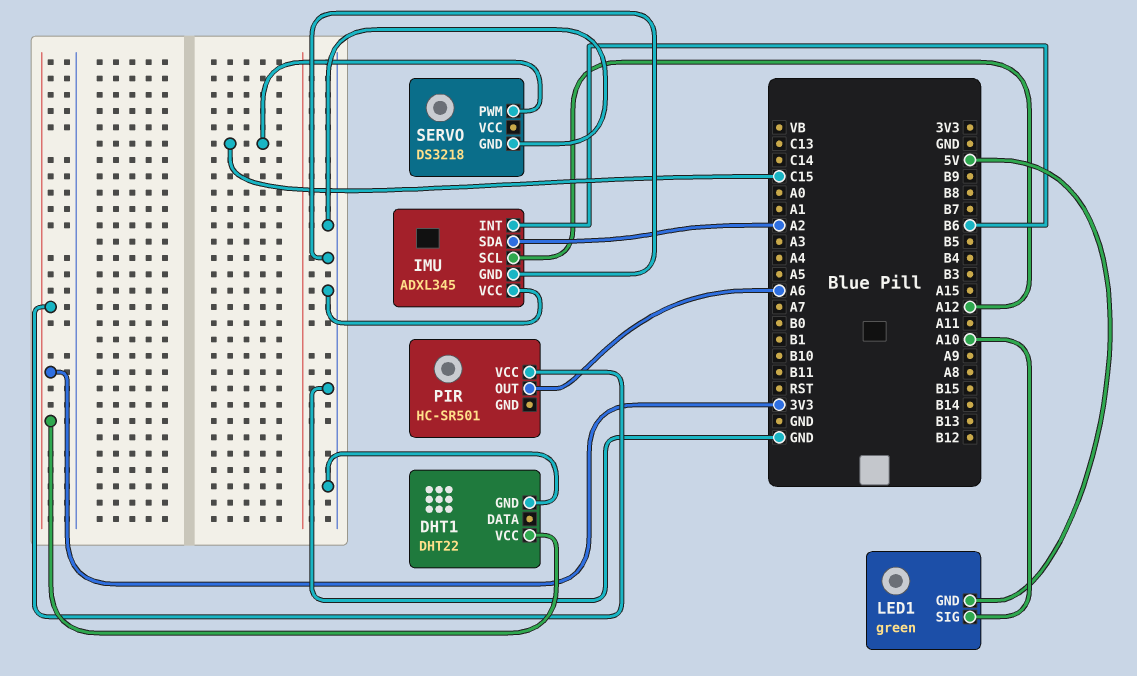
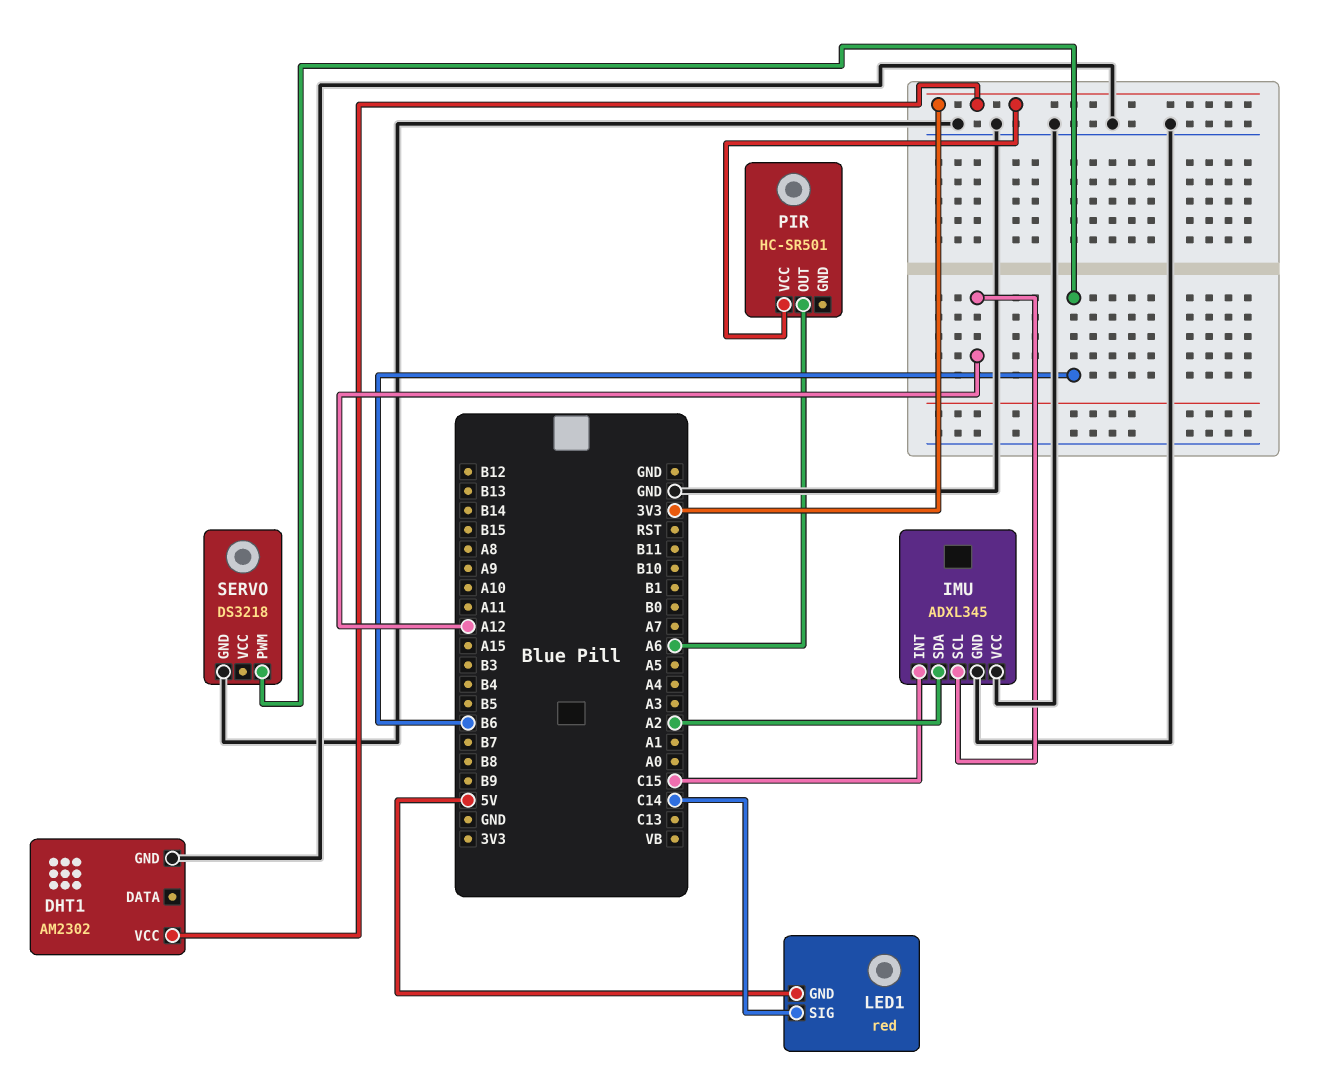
DHT1: DHT22 -> AM2302
IMU pin INT: B6 -> C15
LED1: green -> red
LED1 pin SIG: A10 -> C14
SERVO pin PWM: C15 -> B6

